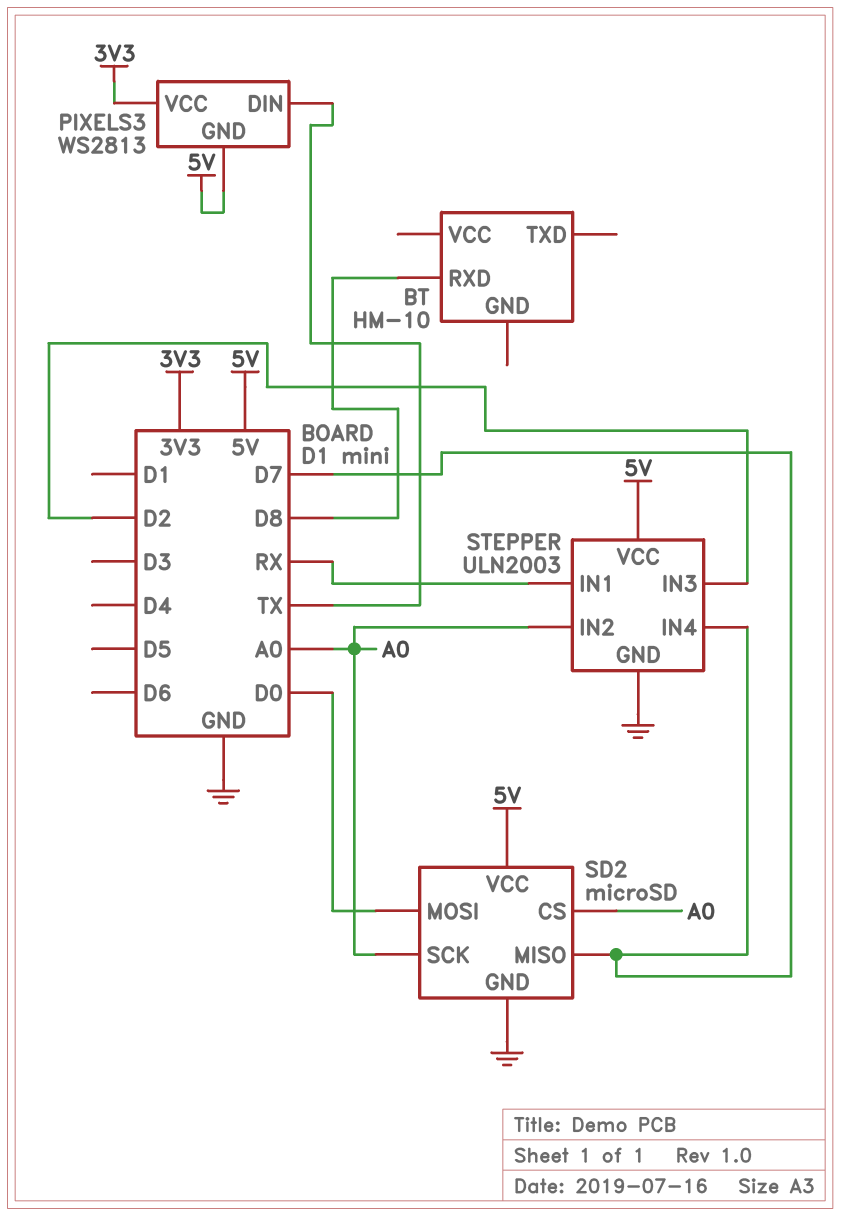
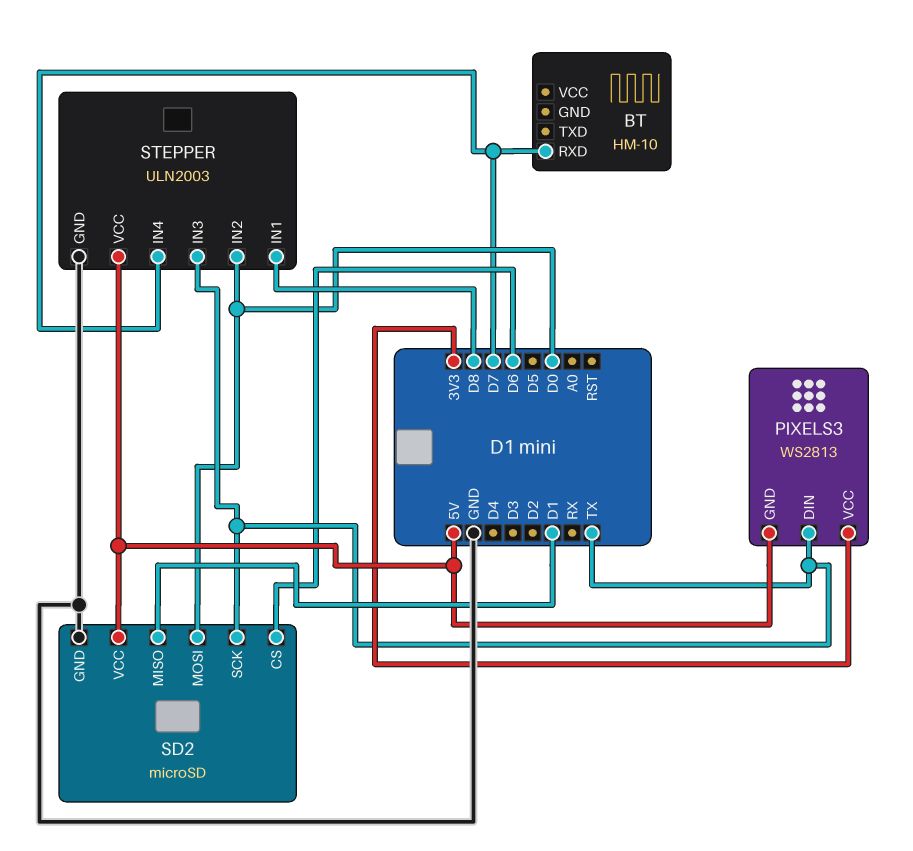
BT pin RXD: D8 -> D7
SD2 pin CS: A0 -> D6
SD2 pin MISO: D7 -> D1
SD2 pin SCK: A0 -> TX
STEPPER pin IN1: RX -> D8
STEPPER pin IN2: A0 -> D0
STEPPER pin IN3: D2 -> TX

